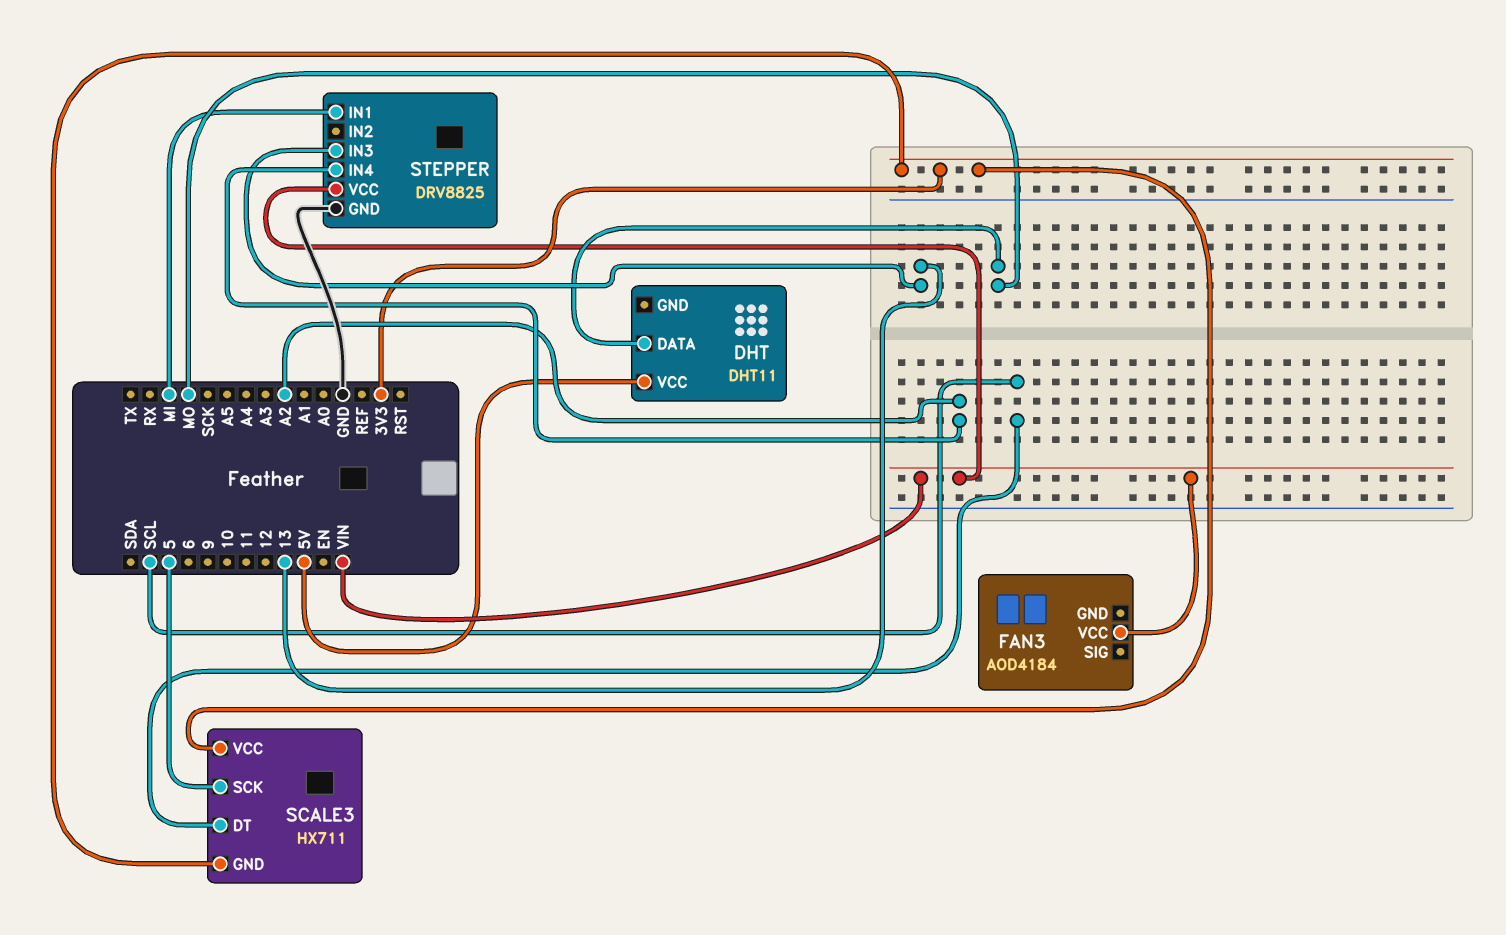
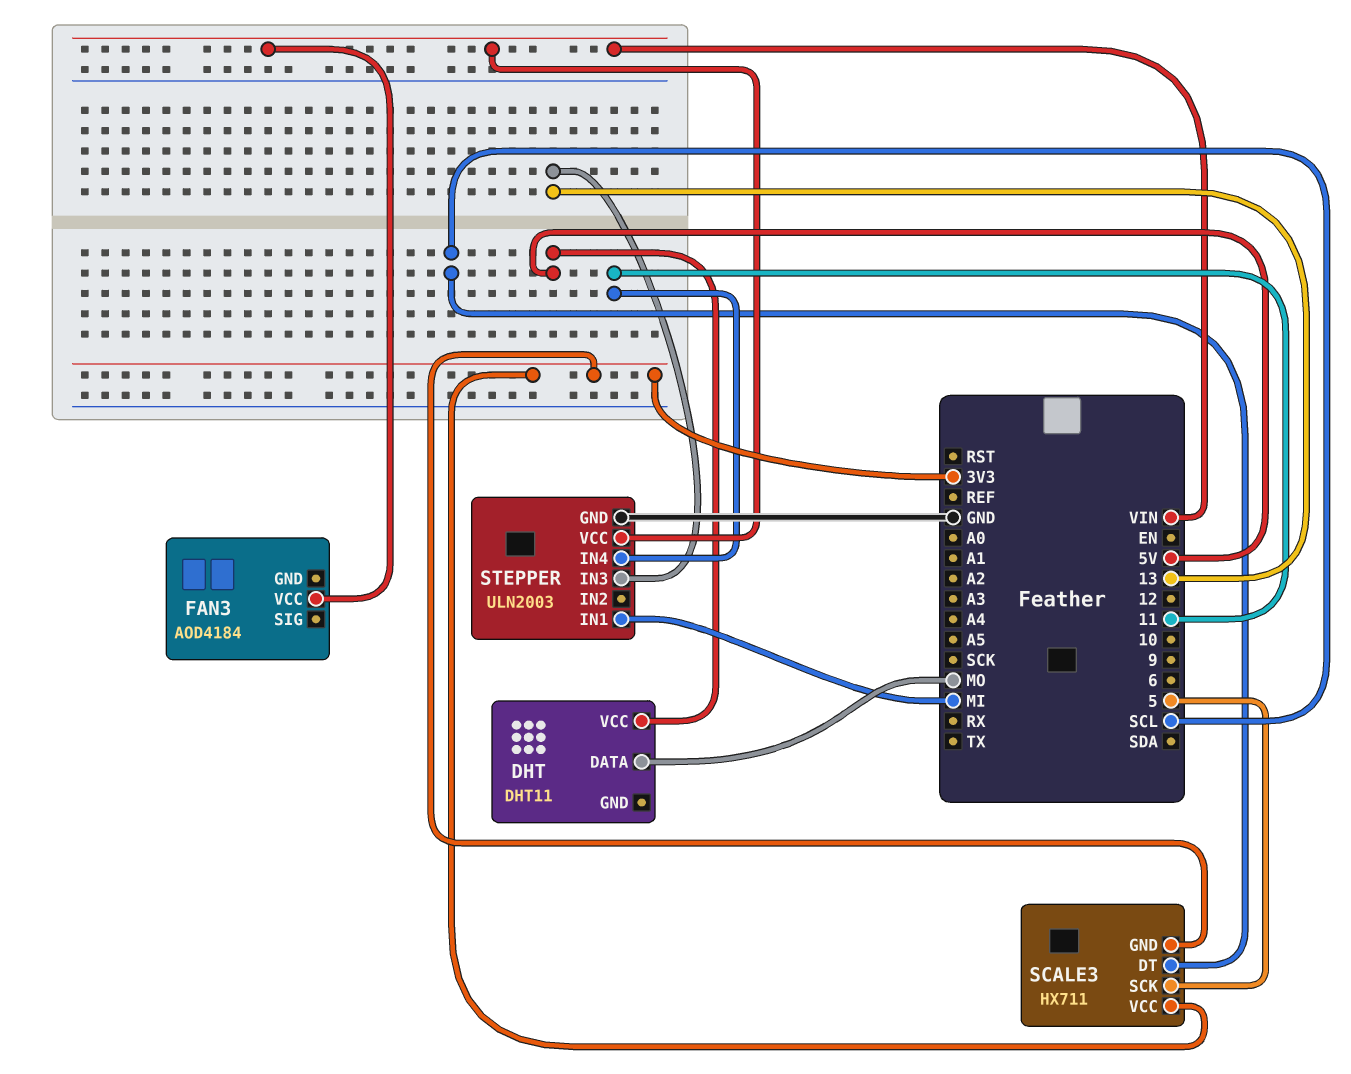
STEPPER: DRV8825 -> ULN2003
STEPPER pin IN4: A2 -> 11

